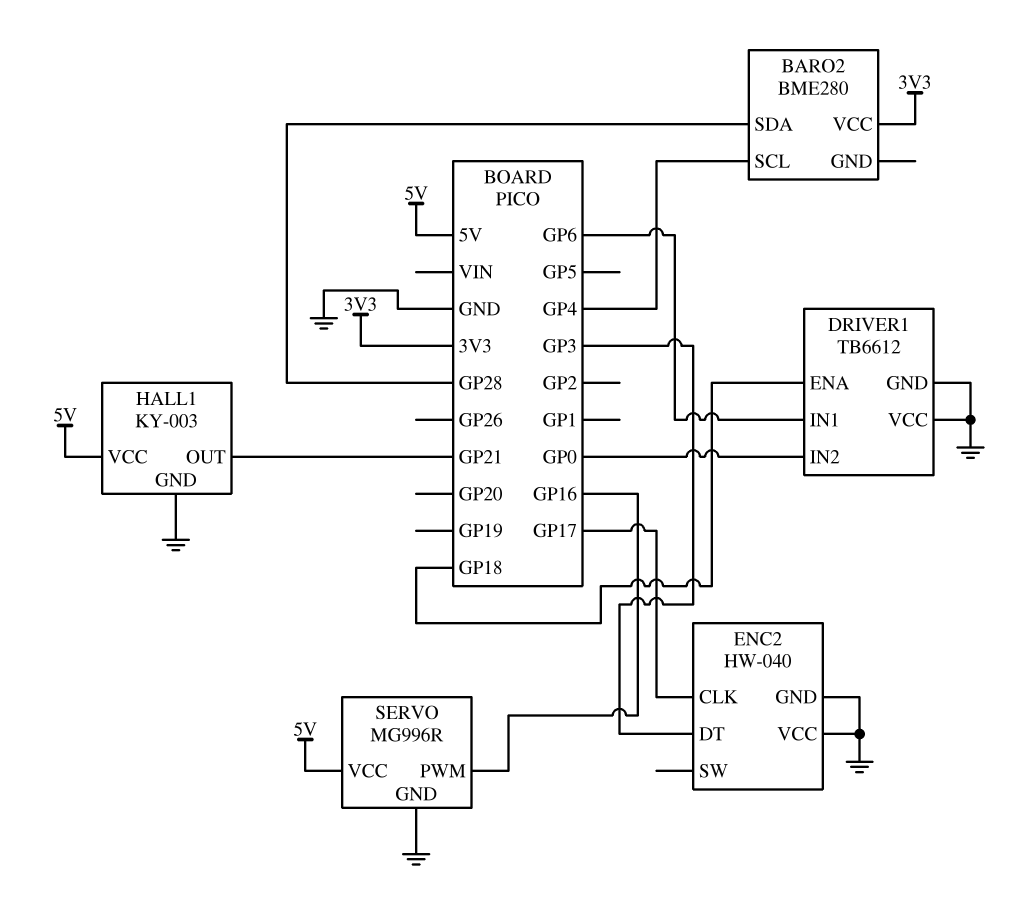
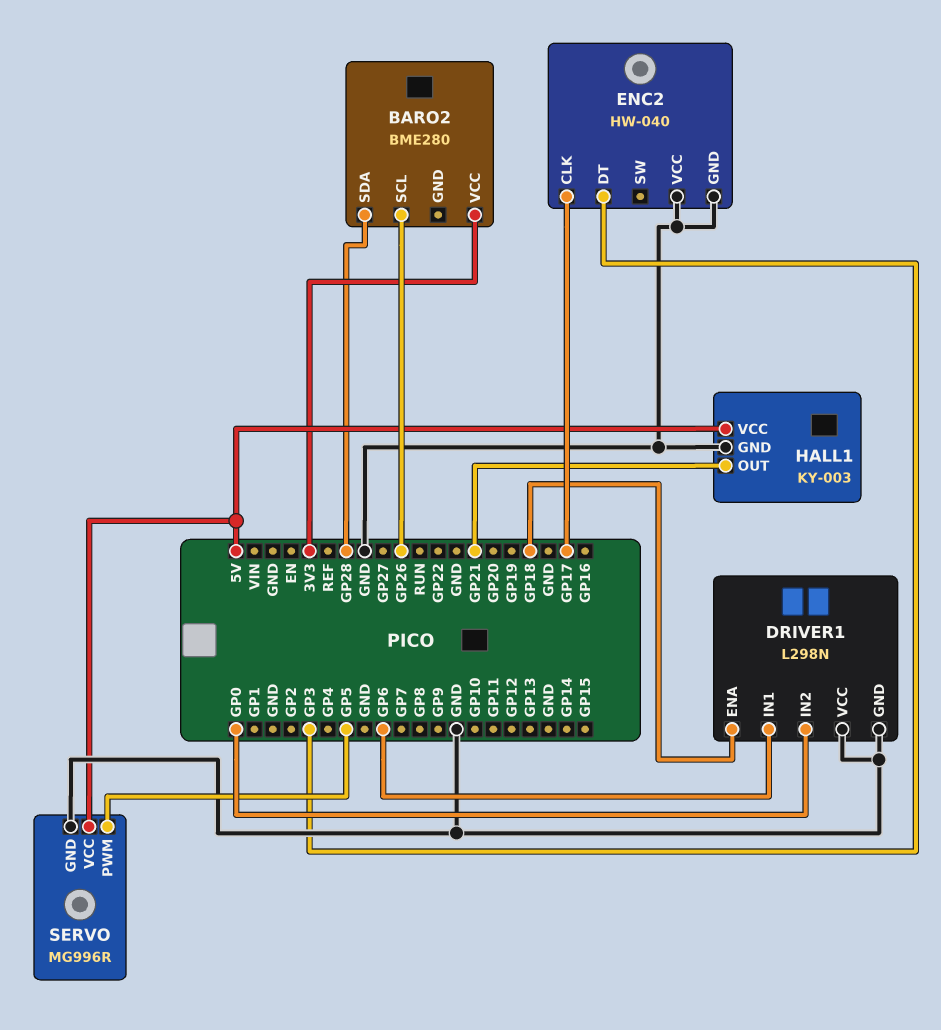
BARO2 pin SCL: GP4 -> GP26
DRIVER1: TB6612 -> L298N
SERVO pin PWM: GP16 -> GP5

